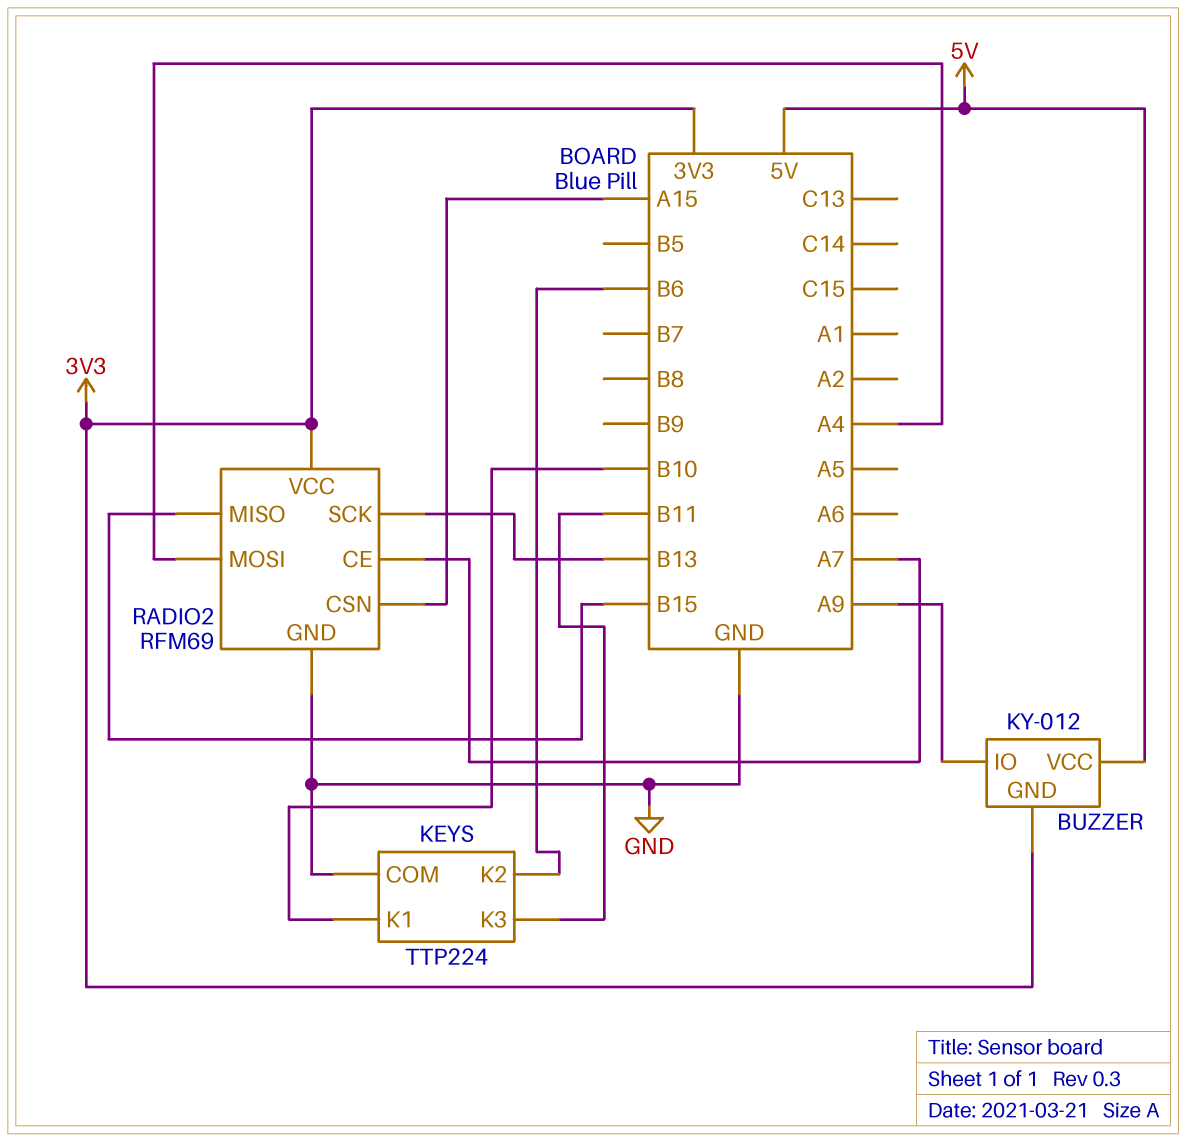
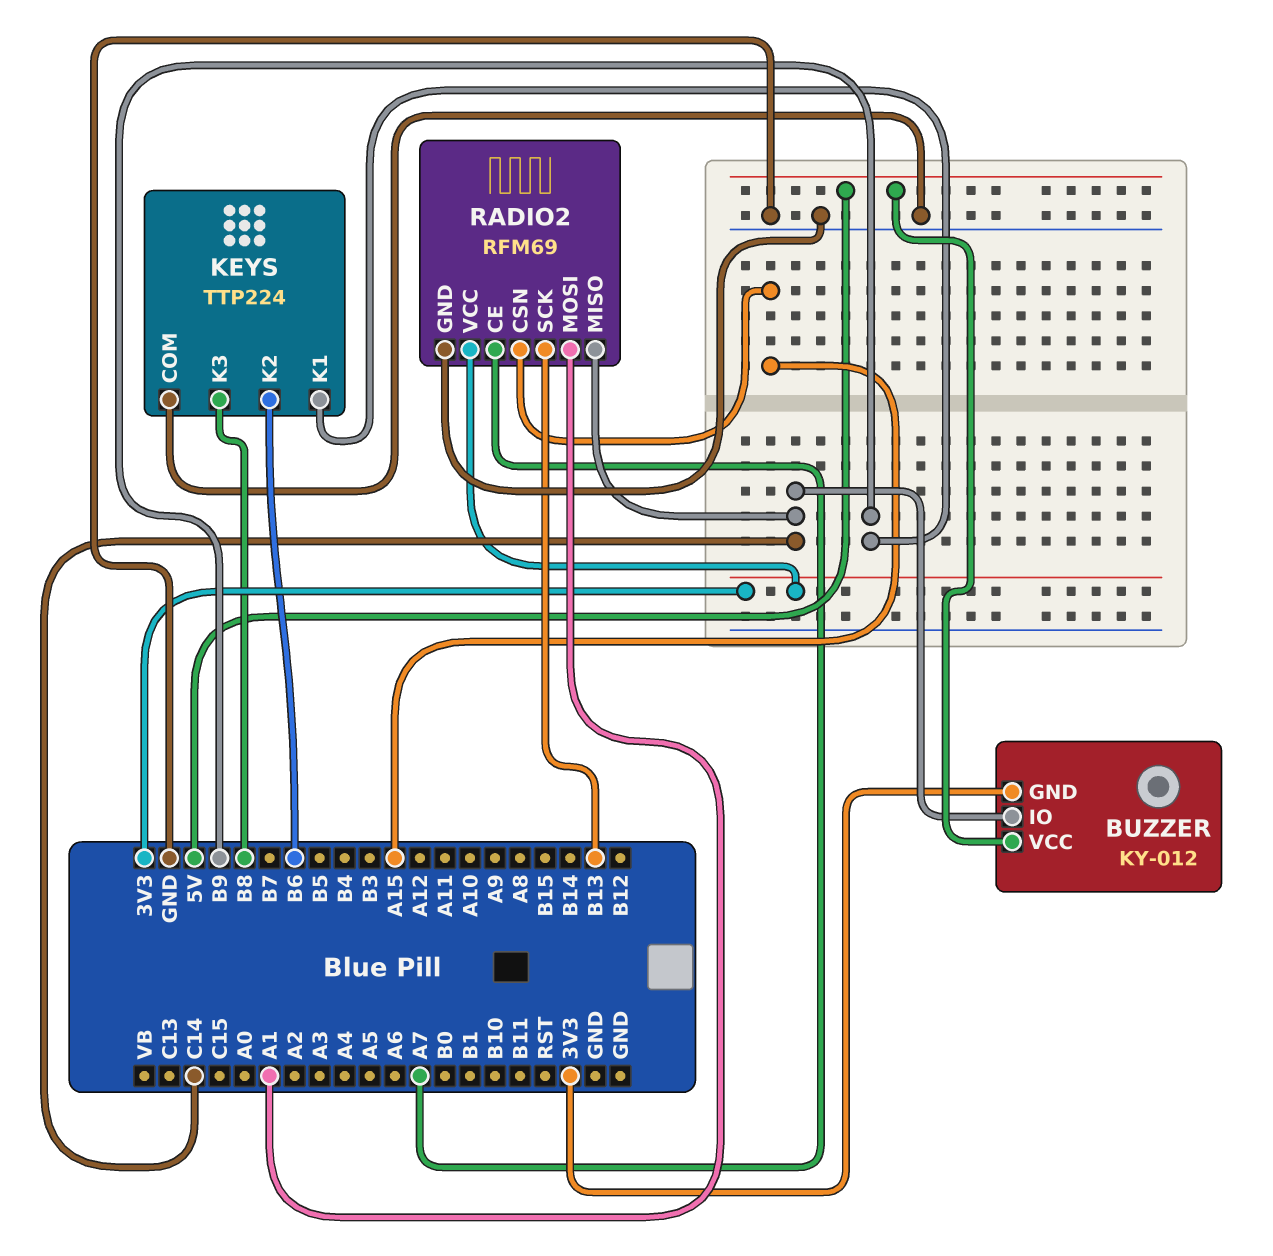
BUZZER pin IO: A9 -> C14
KEYS pin K1: B10 -> B9
KEYS pin K3: B11 -> B8
RADIO2 pin MISO: B15 -> C14
RADIO2 pin MOSI: A4 -> A1

